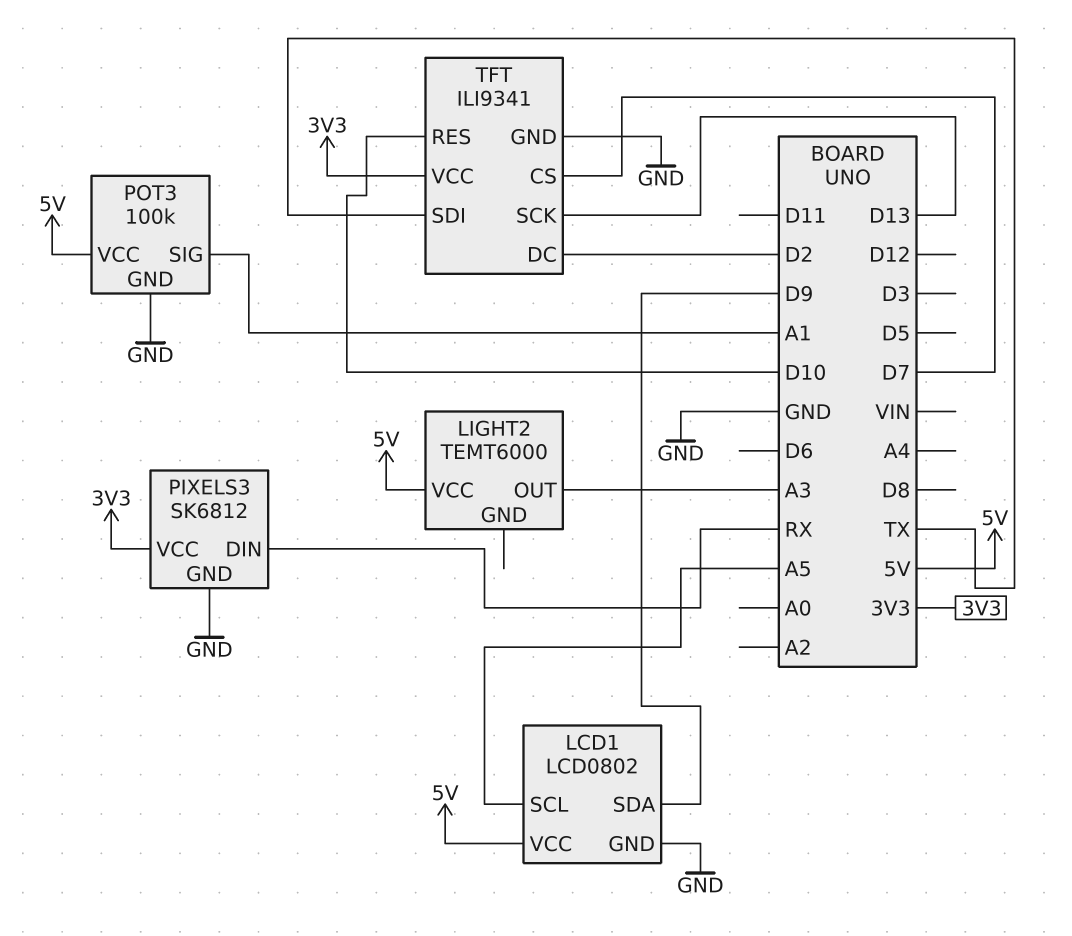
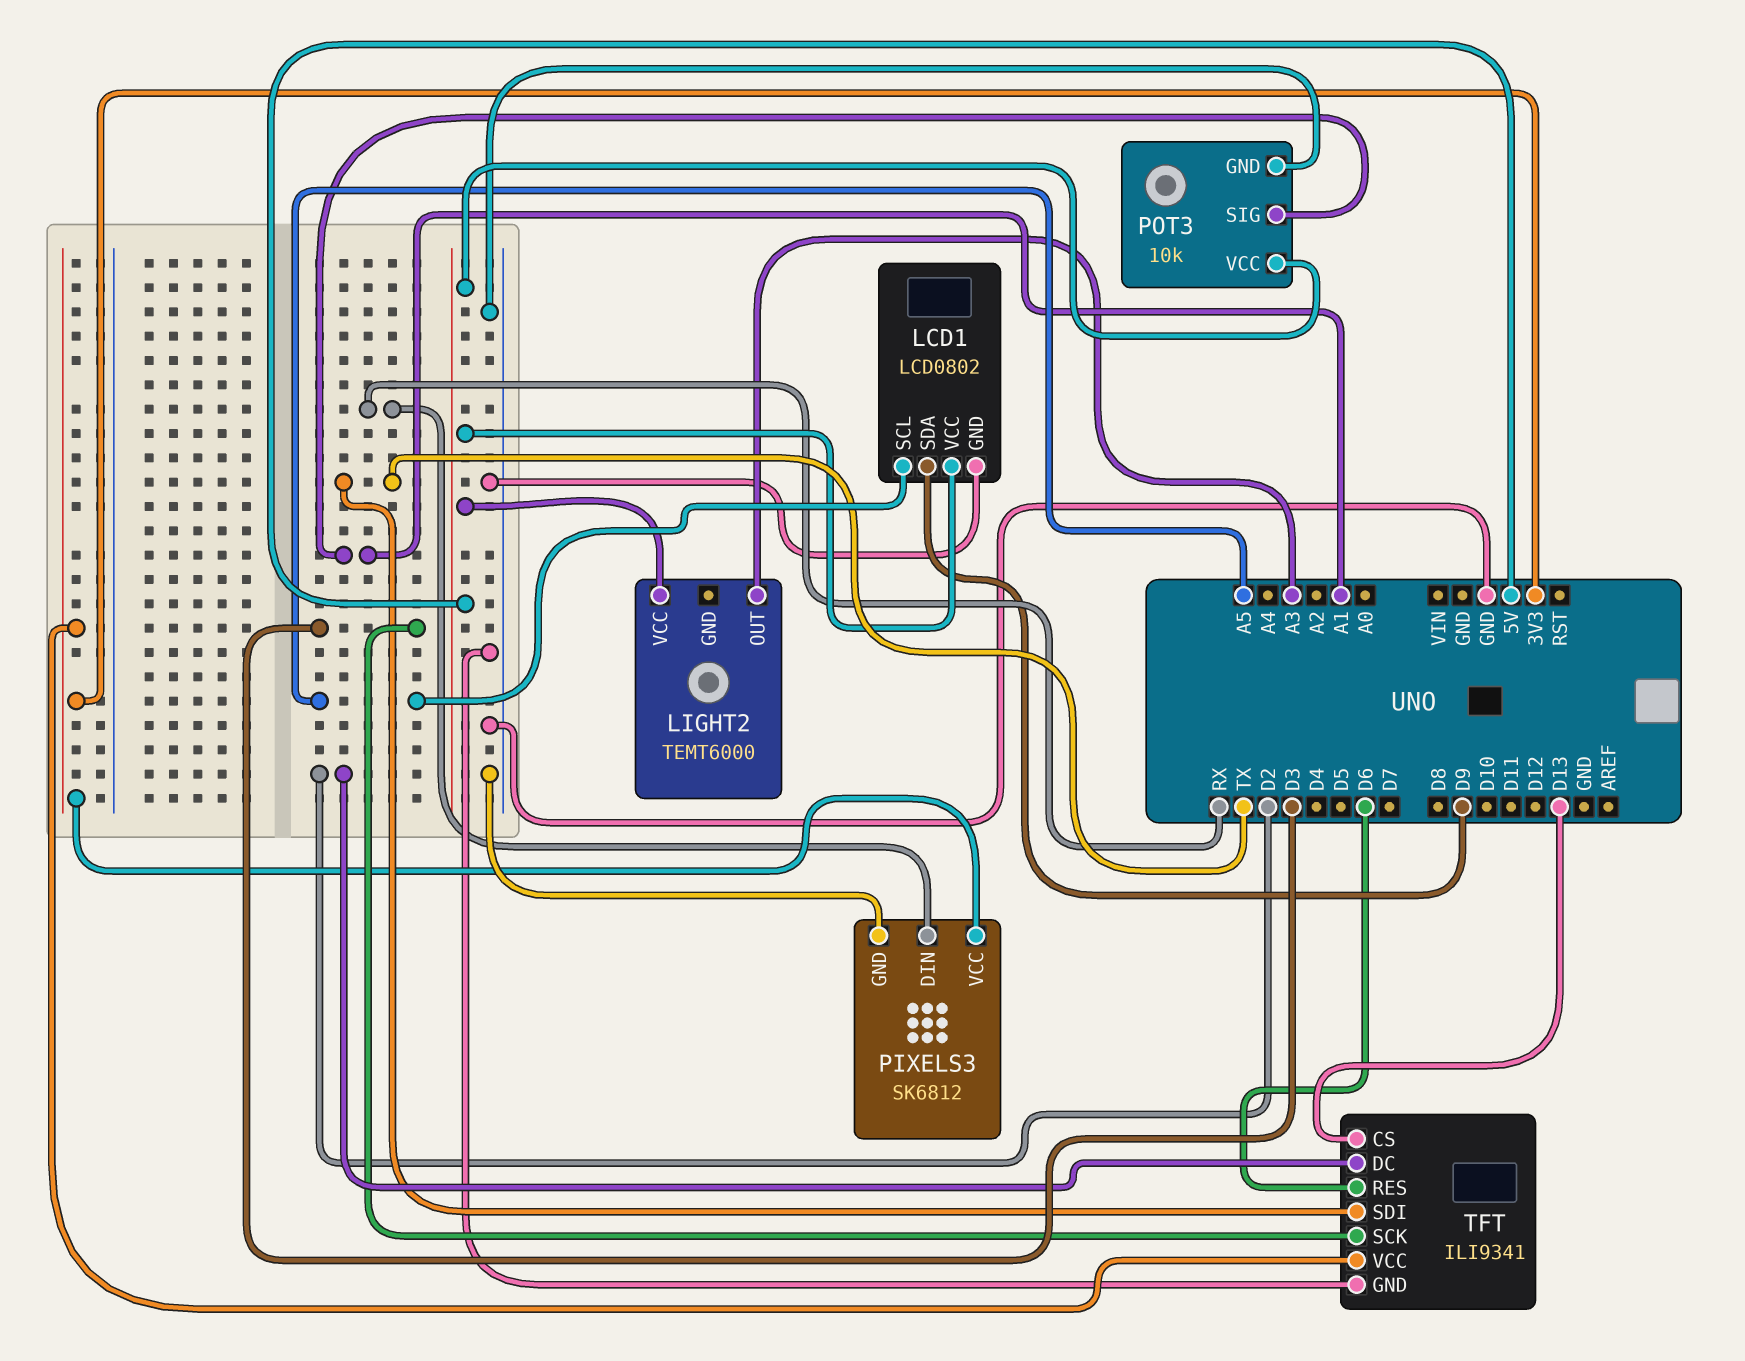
POT3: 100k -> 10k
TFT pin CS: D7 -> D13
TFT pin RES: D10 -> D6
TFT pin SCK: D13 -> D3

